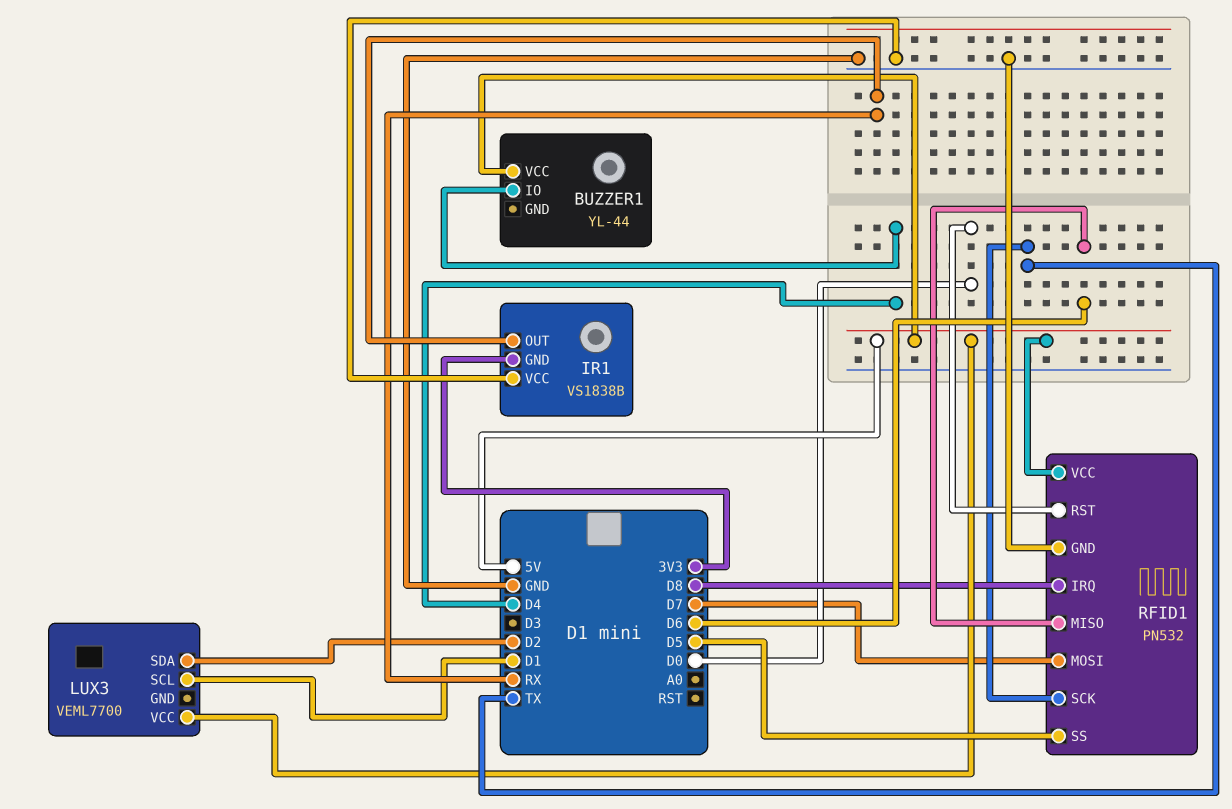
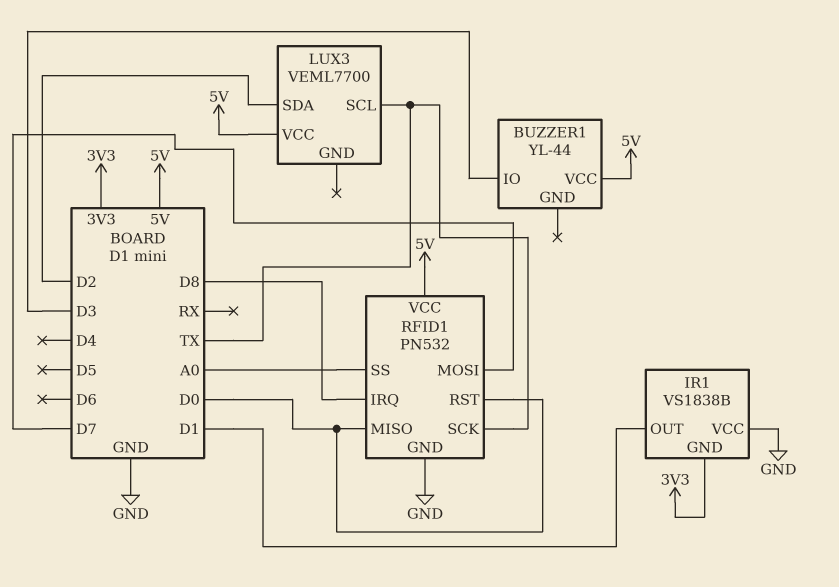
BUZZER1 pin IO: D4 -> D3
IR1 pin OUT: RX -> D1
LUX3 pin SCL: D1 -> TX
RFID1 pin MISO: D6 -> D0
RFID1 pin SS: D5 -> A0

